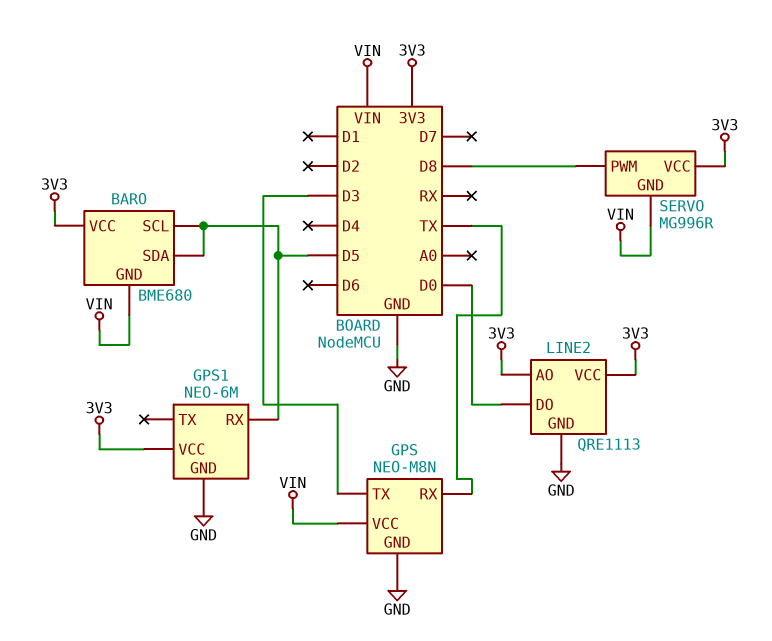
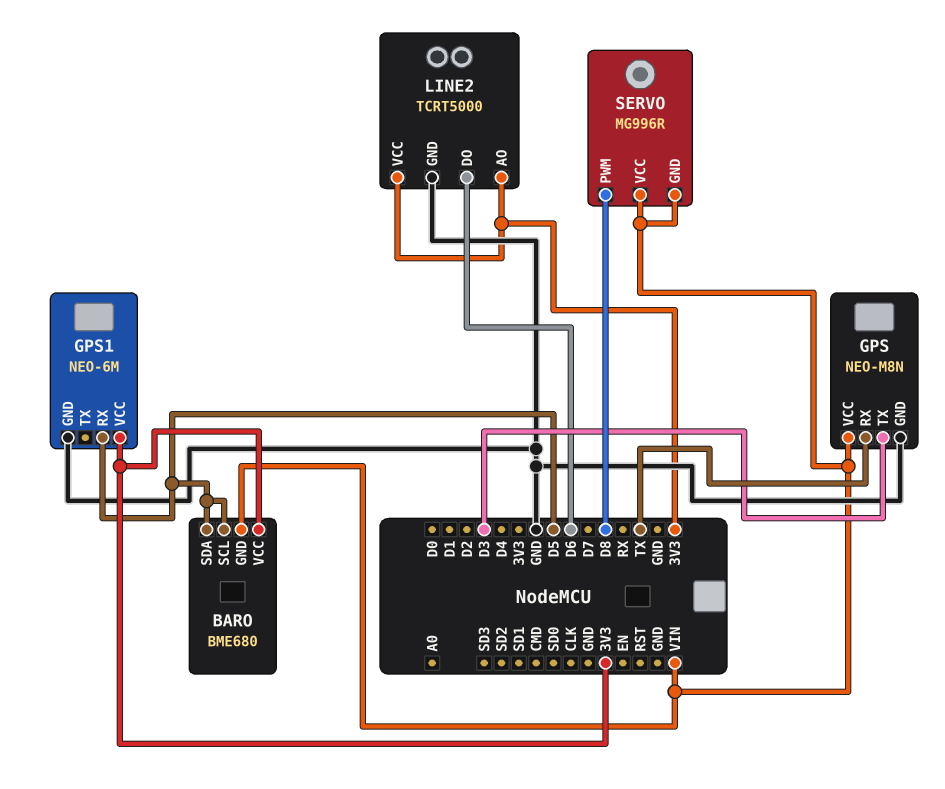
LINE2: QRE1113 -> TCRT5000
LINE2 pin DO: D0 -> D6
SERVO pin VCC: 3V3 -> VIN

